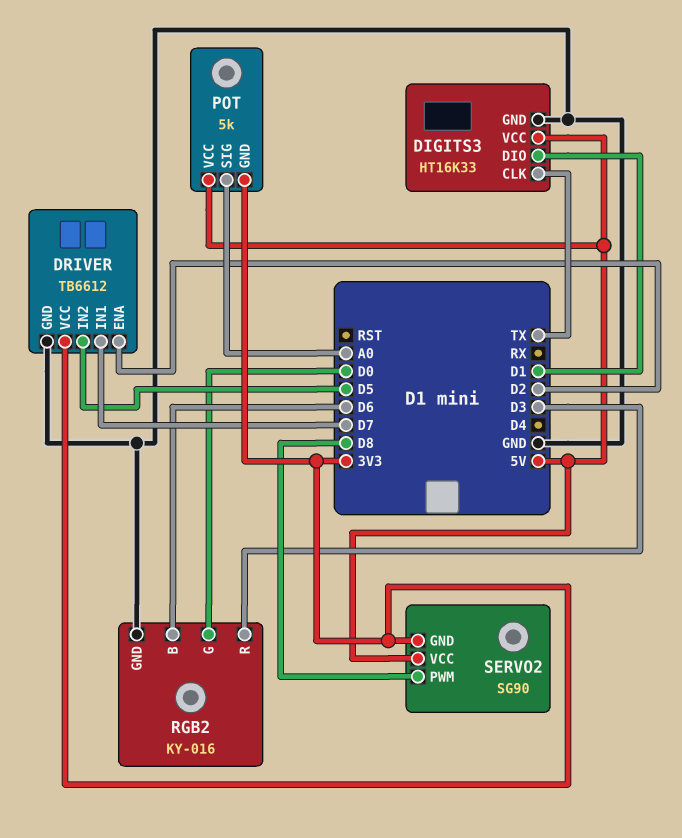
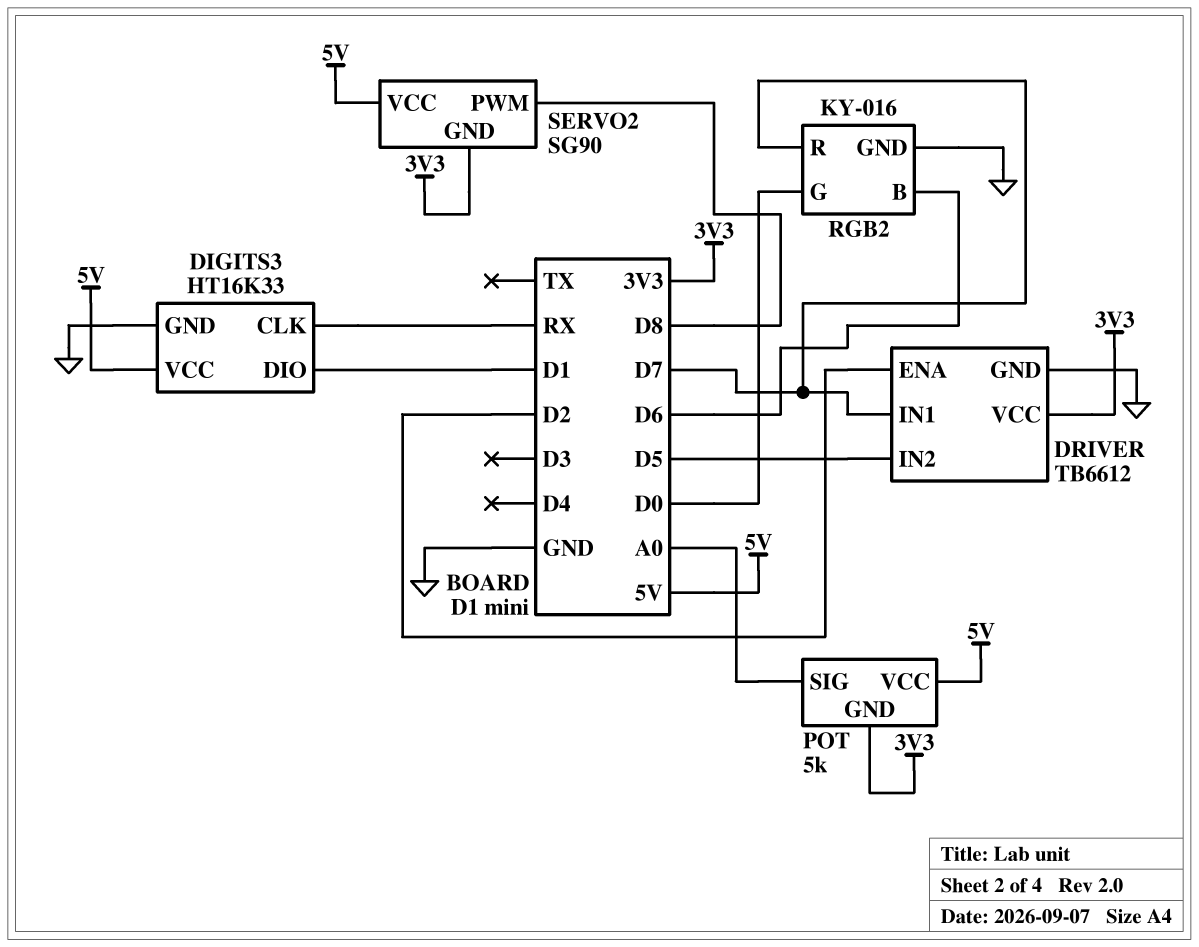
DIGITS3 pin CLK: TX -> RX
RGB2 pin R: D3 -> D7

